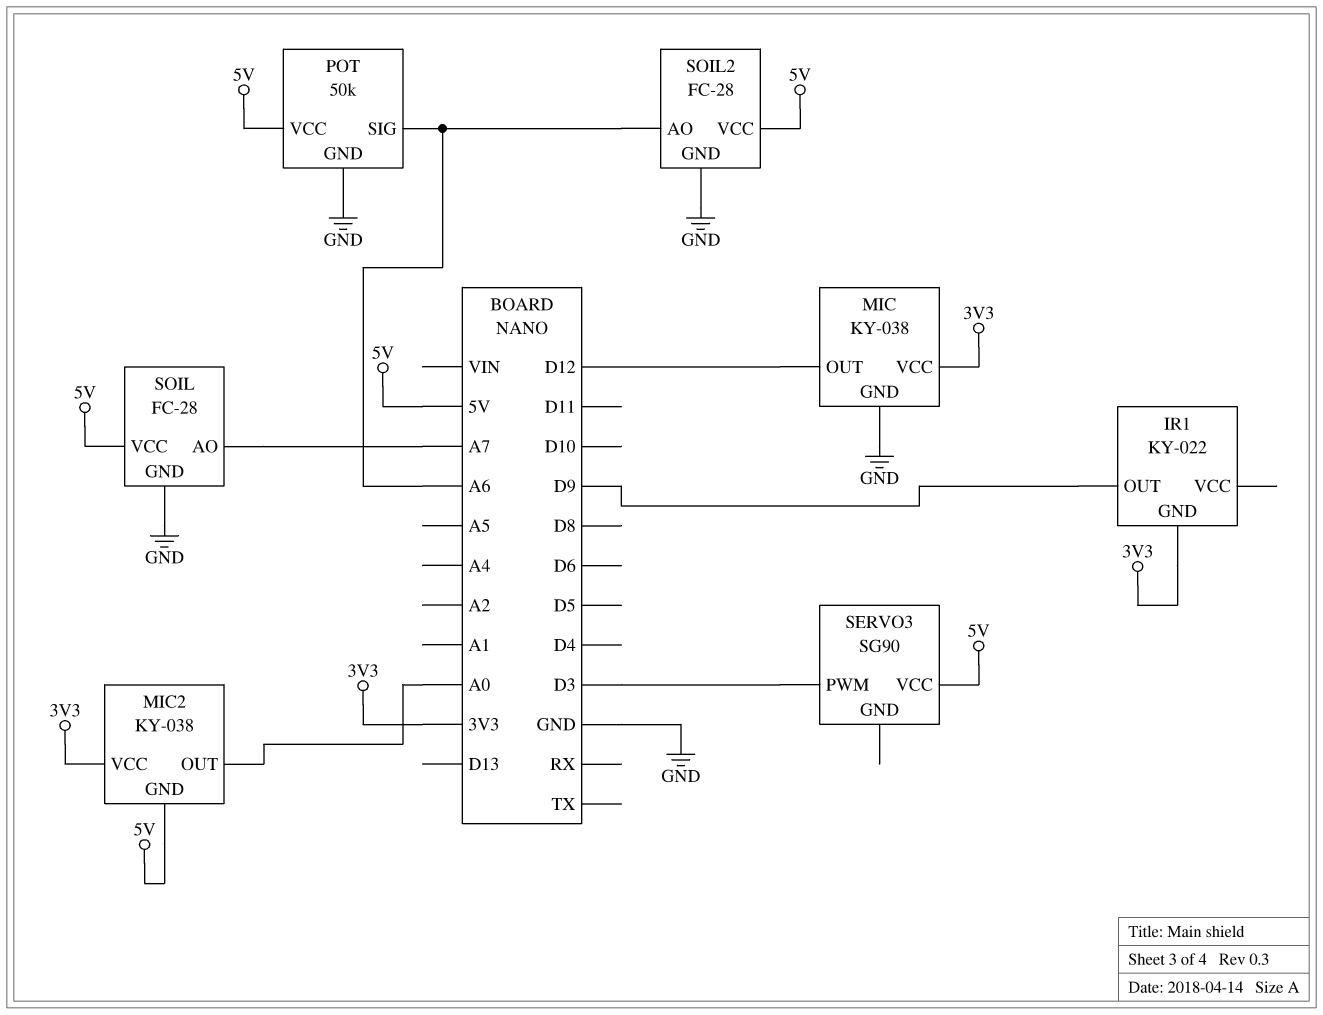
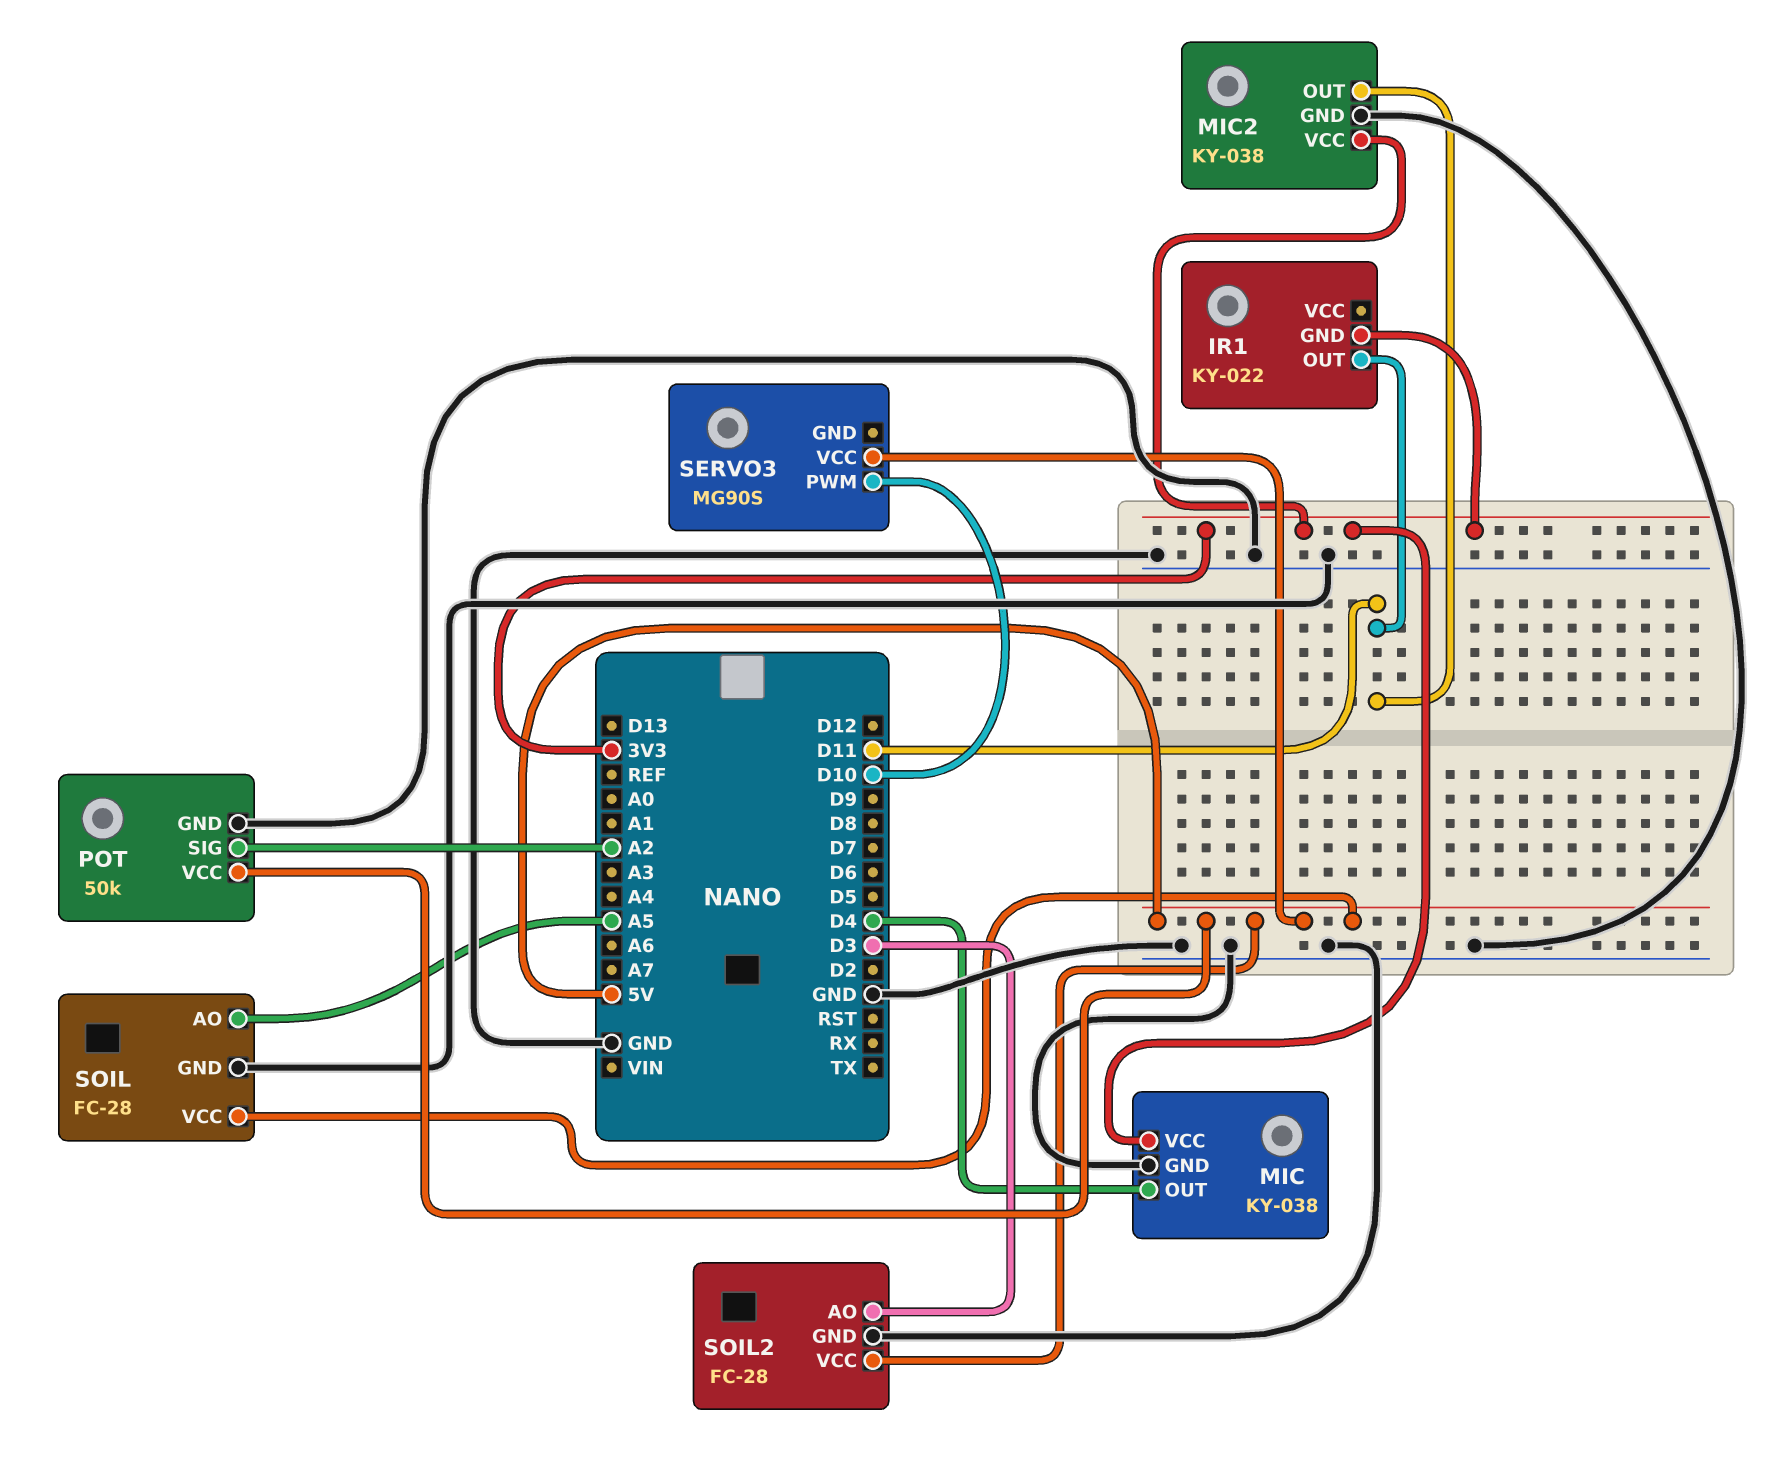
IR1 pin OUT: D9 -> D11
MIC pin OUT: D12 -> D4
MIC2 pin GND: 5V -> GND
MIC2 pin OUT: A0 -> D11
POT pin SIG: A6 -> A2
SERVO3: SG90 -> MG90S
SERVO3 pin PWM: D3 -> D10
SOIL pin AO: A7 -> A5
SOIL2 pin AO: A6 -> D3

